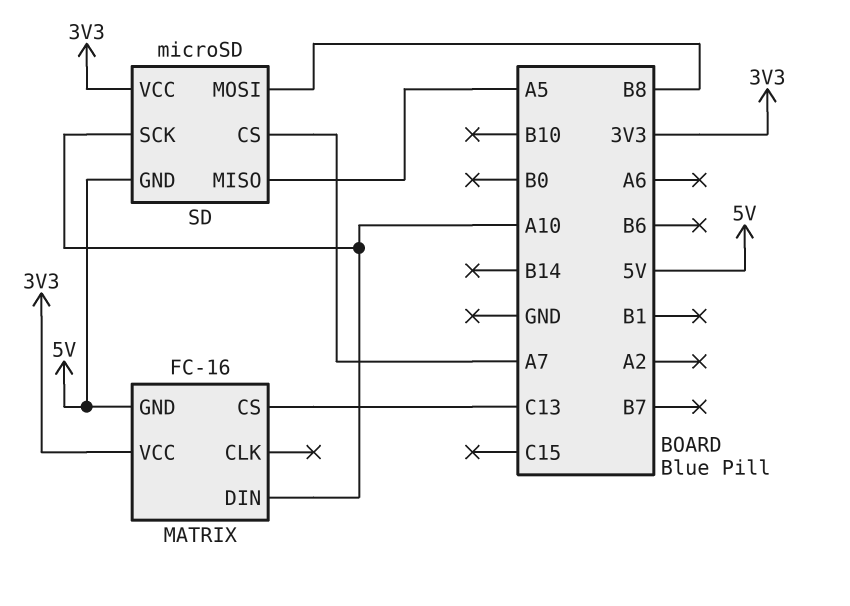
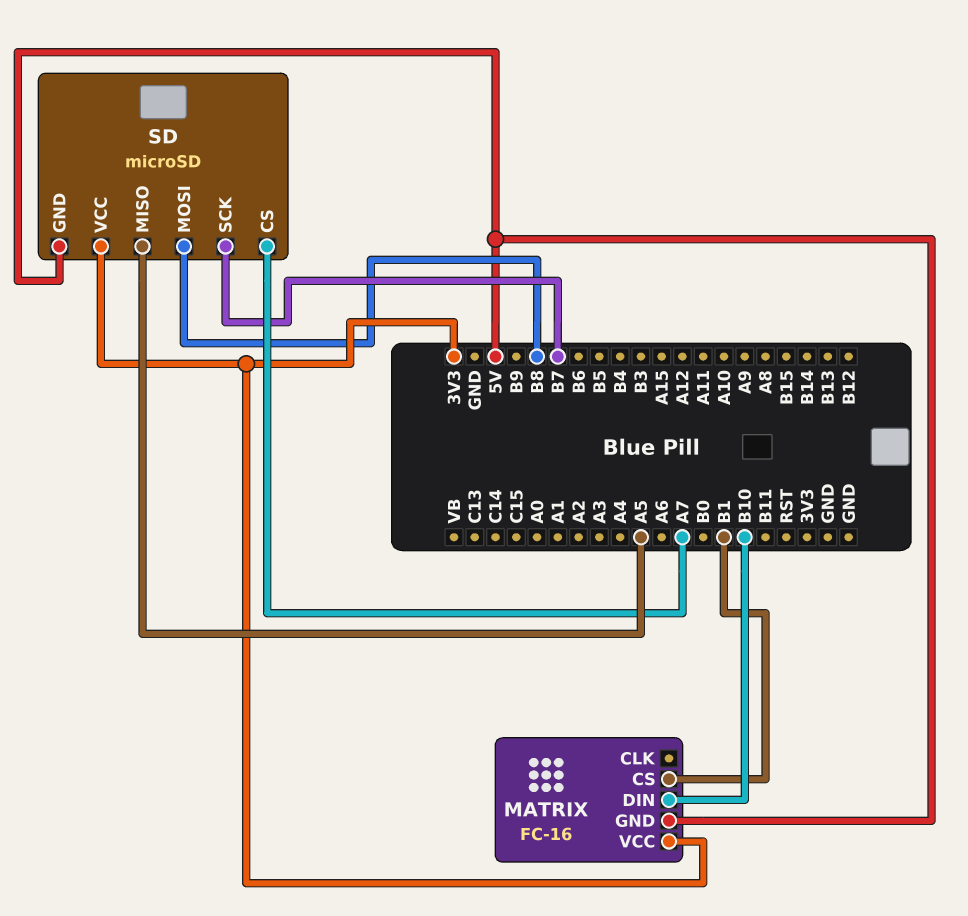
MATRIX pin CS: C13 -> B1
MATRIX pin DIN: A10 -> B10
SD pin SCK: A10 -> B7

